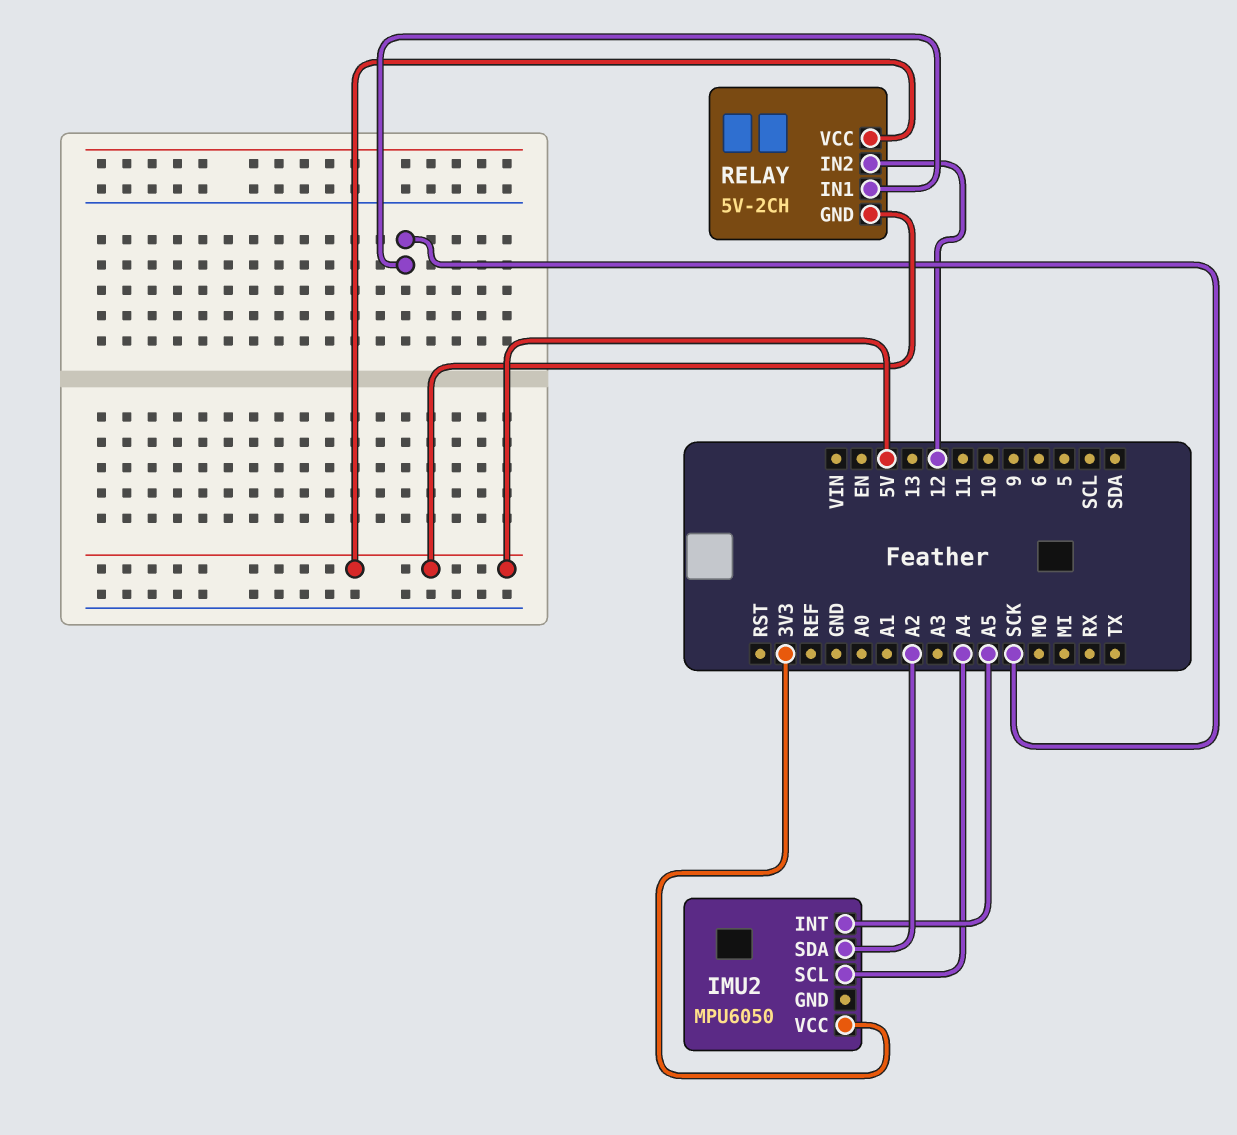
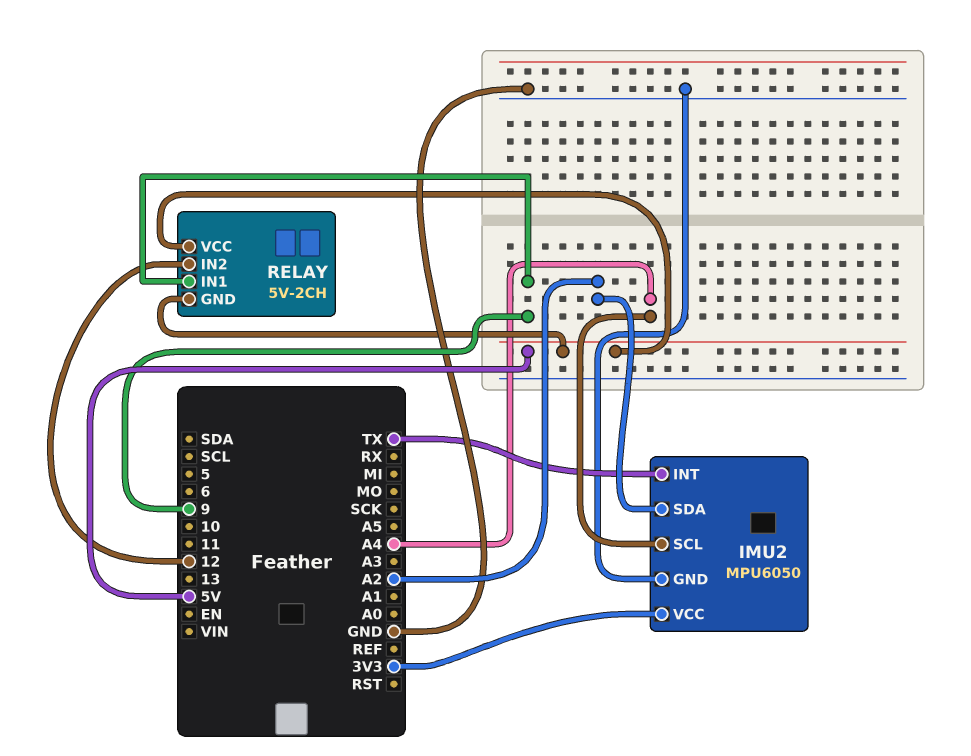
IMU2 pin GND: none -> GND
IMU2 pin INT: A5 -> TX
RELAY pin IN1: SCK -> 9

